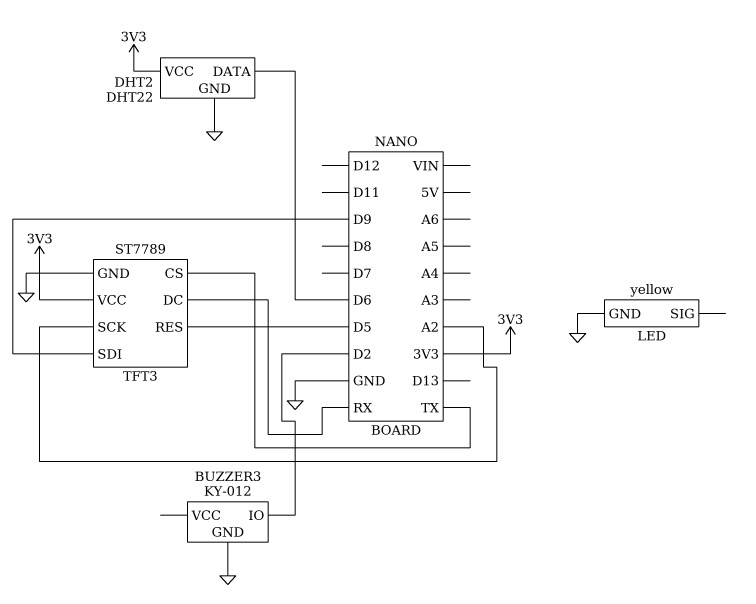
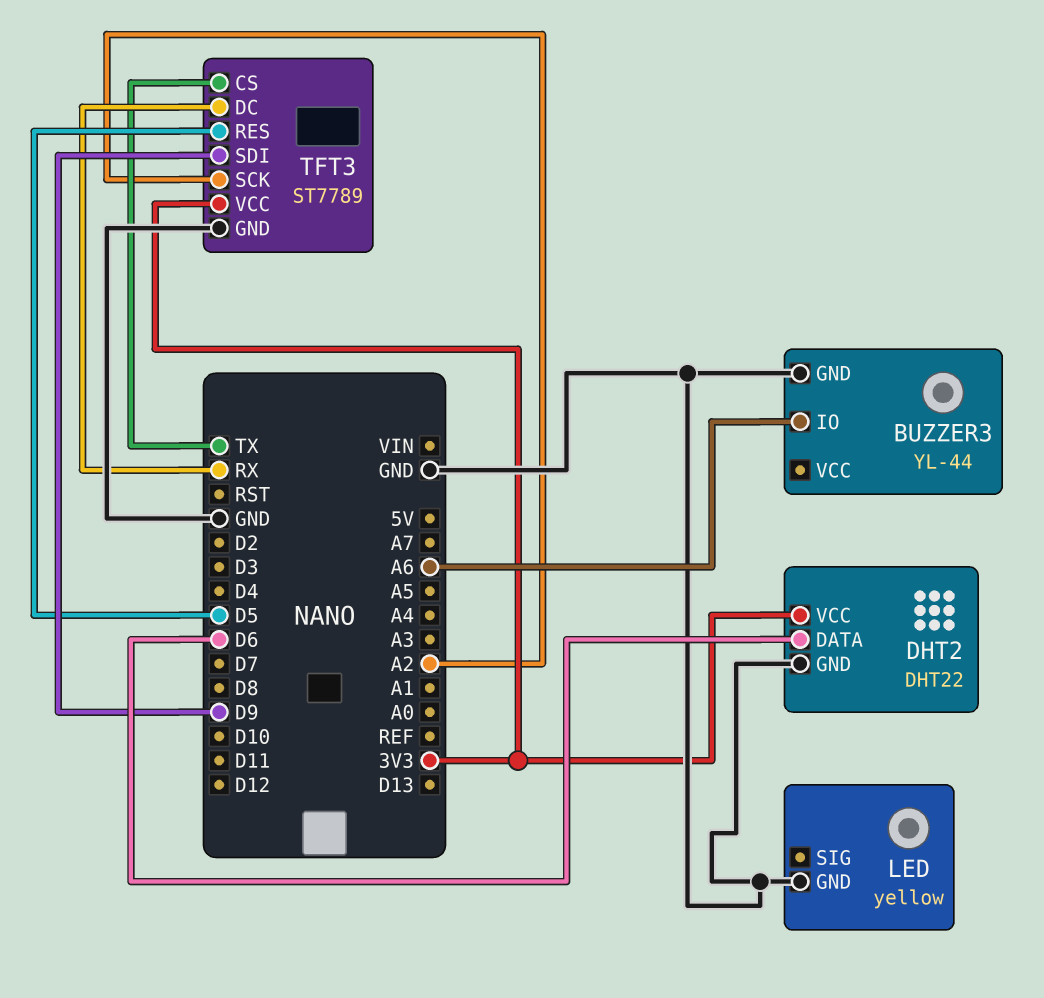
BUZZER3: KY-012 -> YL-44
BUZZER3 pin IO: D2 -> A6

